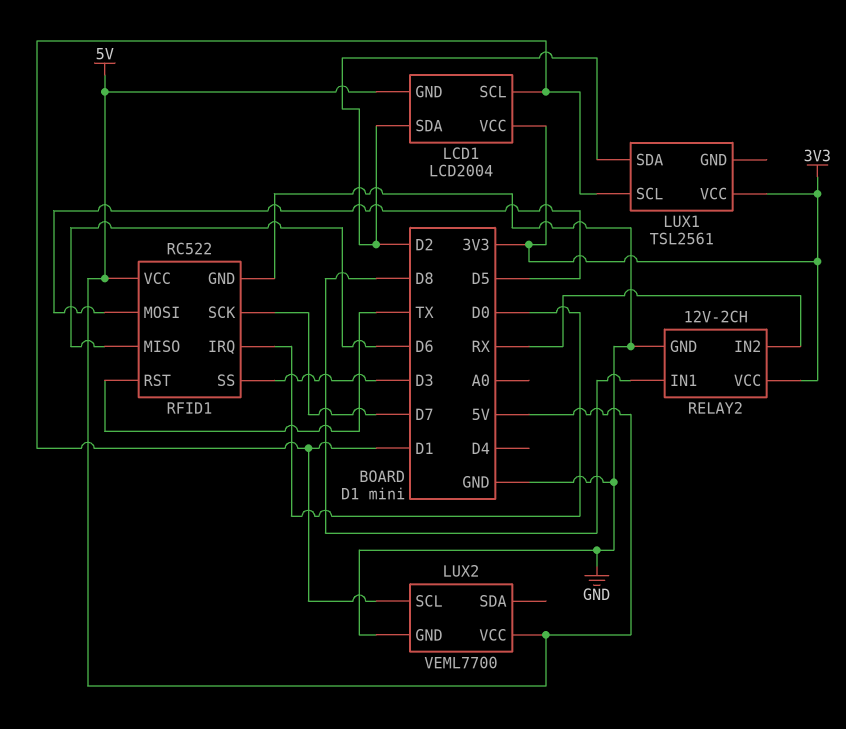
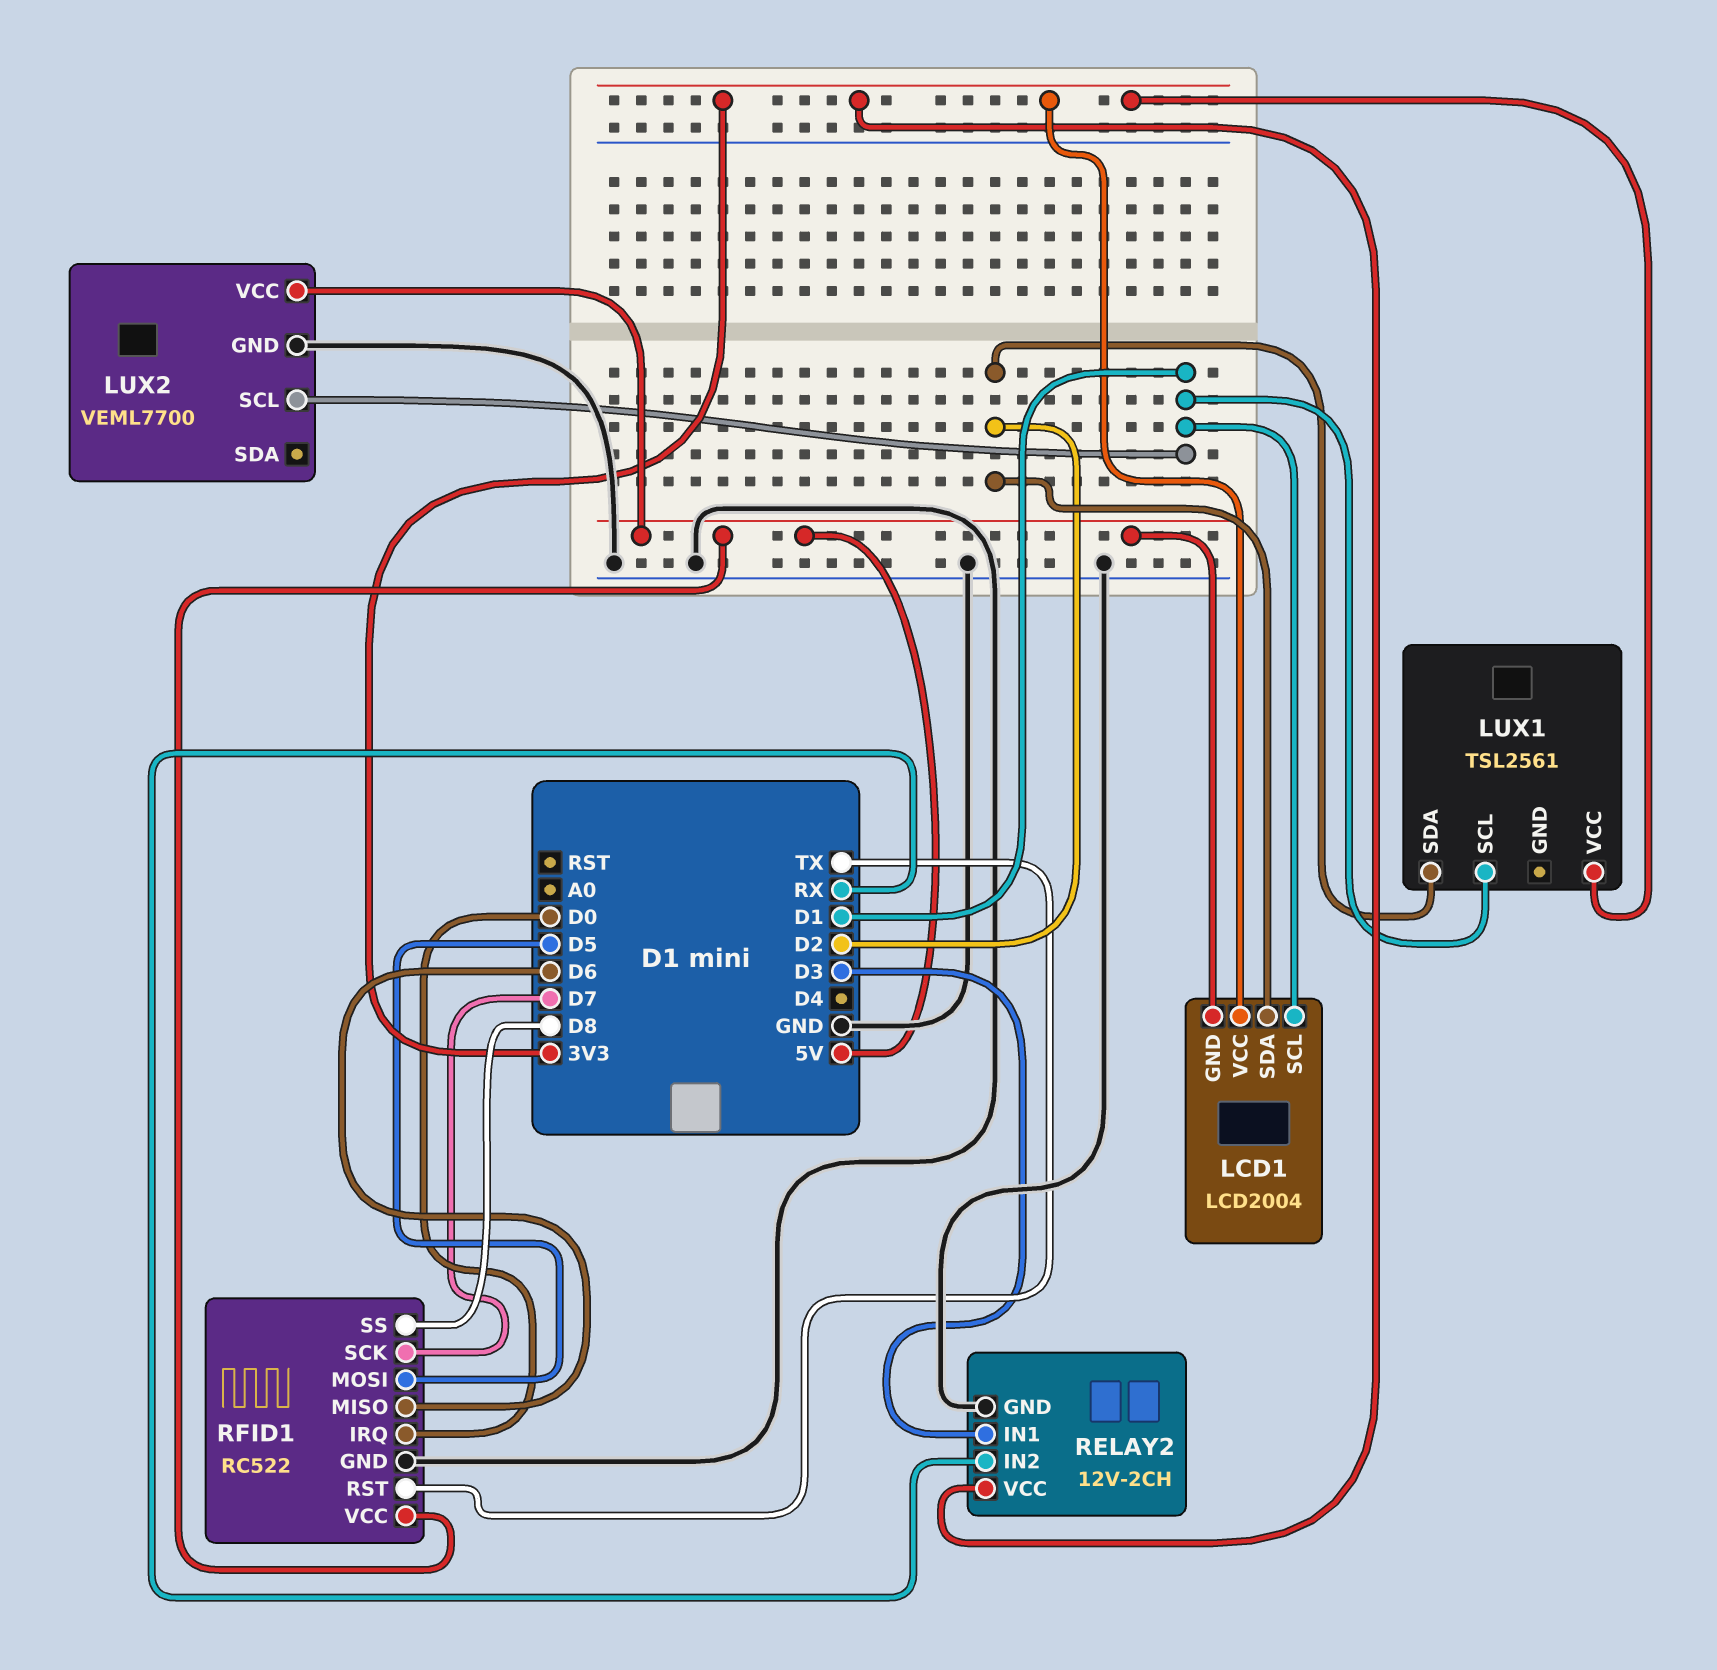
RELAY2 pin IN1: D8 -> D3
RFID1 pin SS: D3 -> D8

